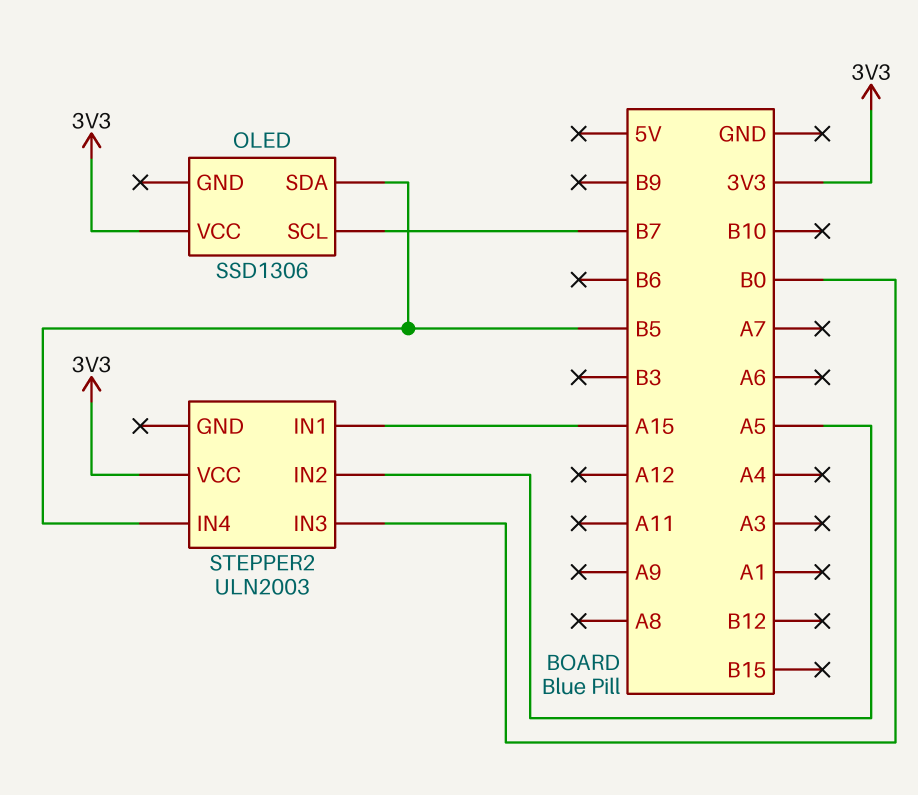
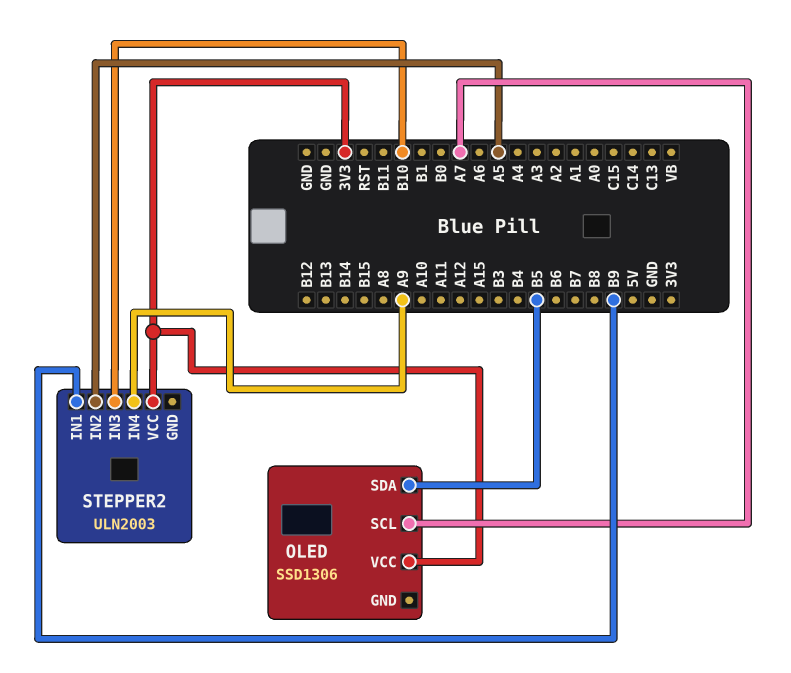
OLED pin SCL: B7 -> A7
STEPPER2 pin IN1: A15 -> B9
STEPPER2 pin IN3: B0 -> B10
STEPPER2 pin IN4: B5 -> A9

